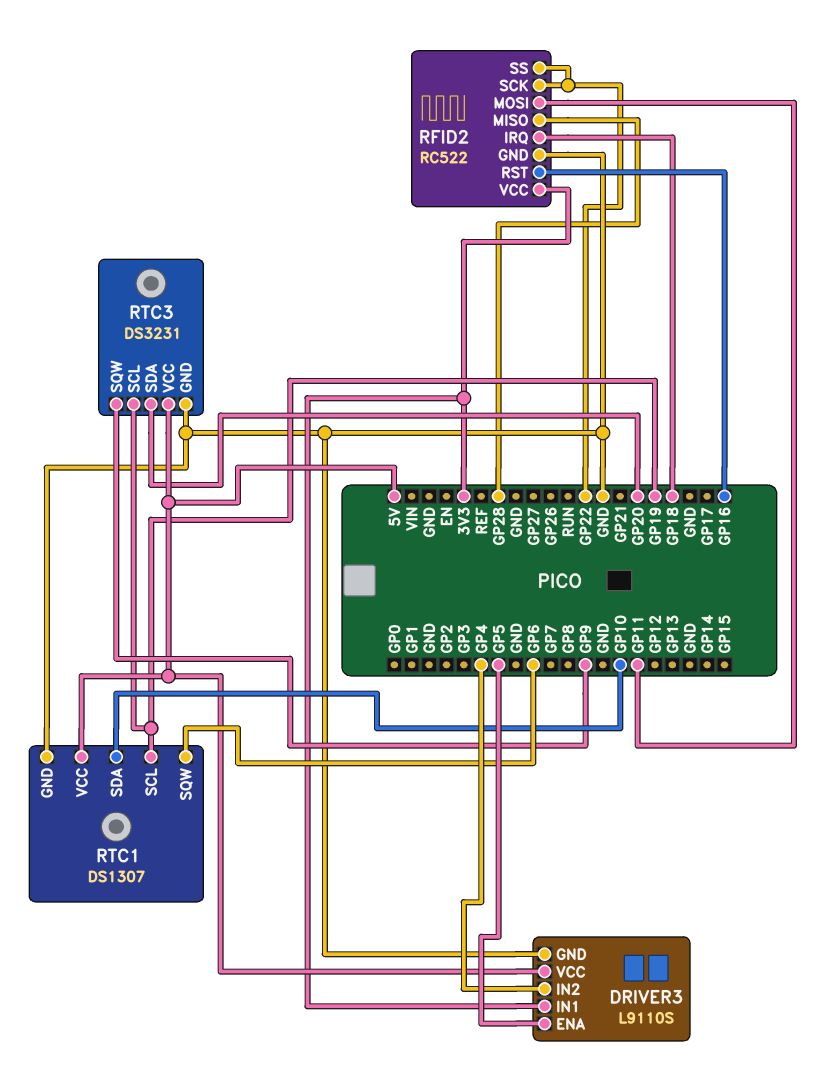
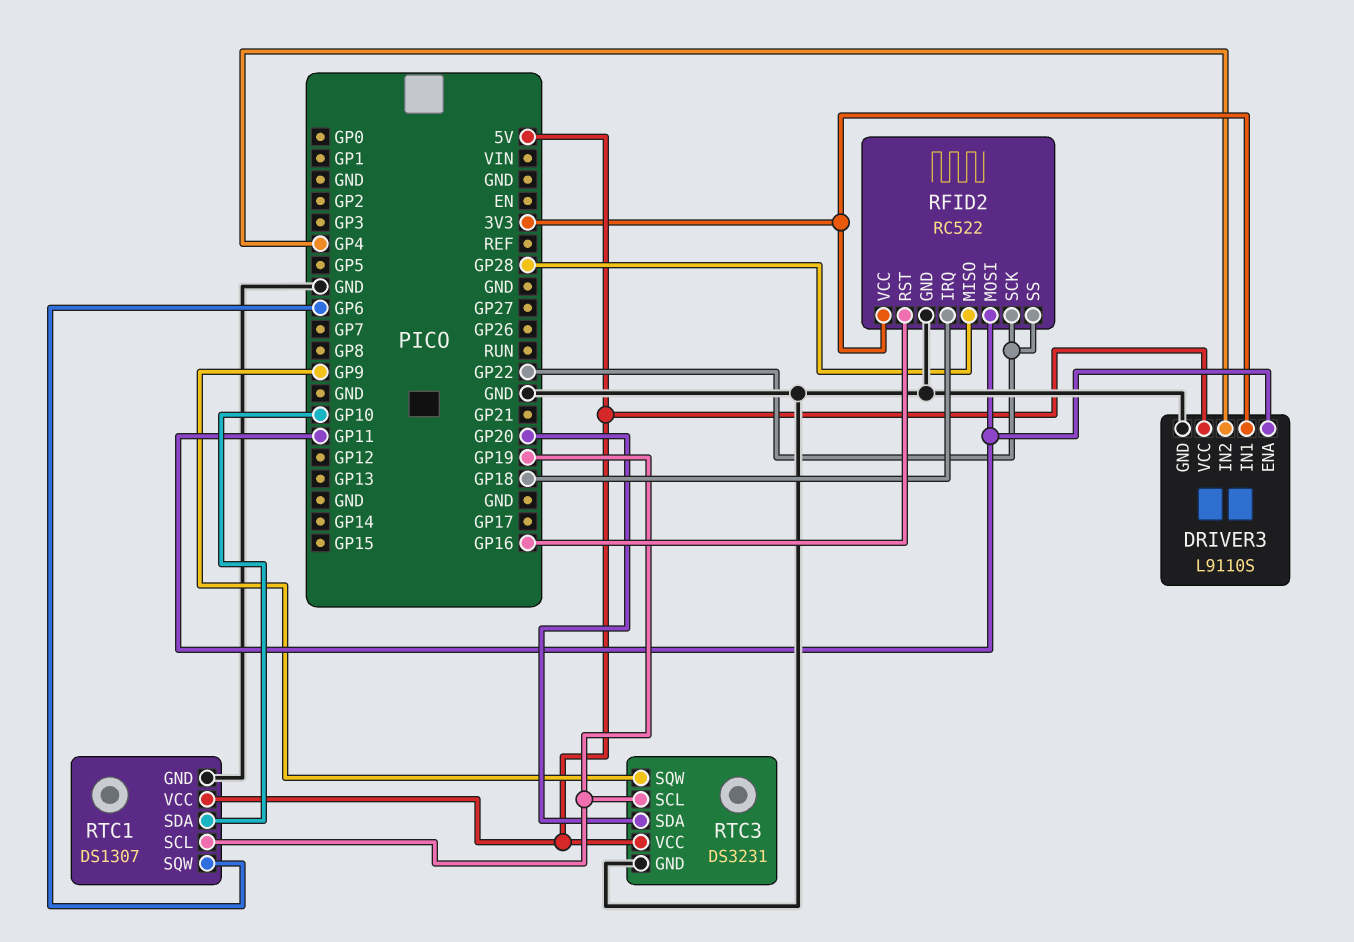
DRIVER3 pin ENA: GP5 -> GP11

